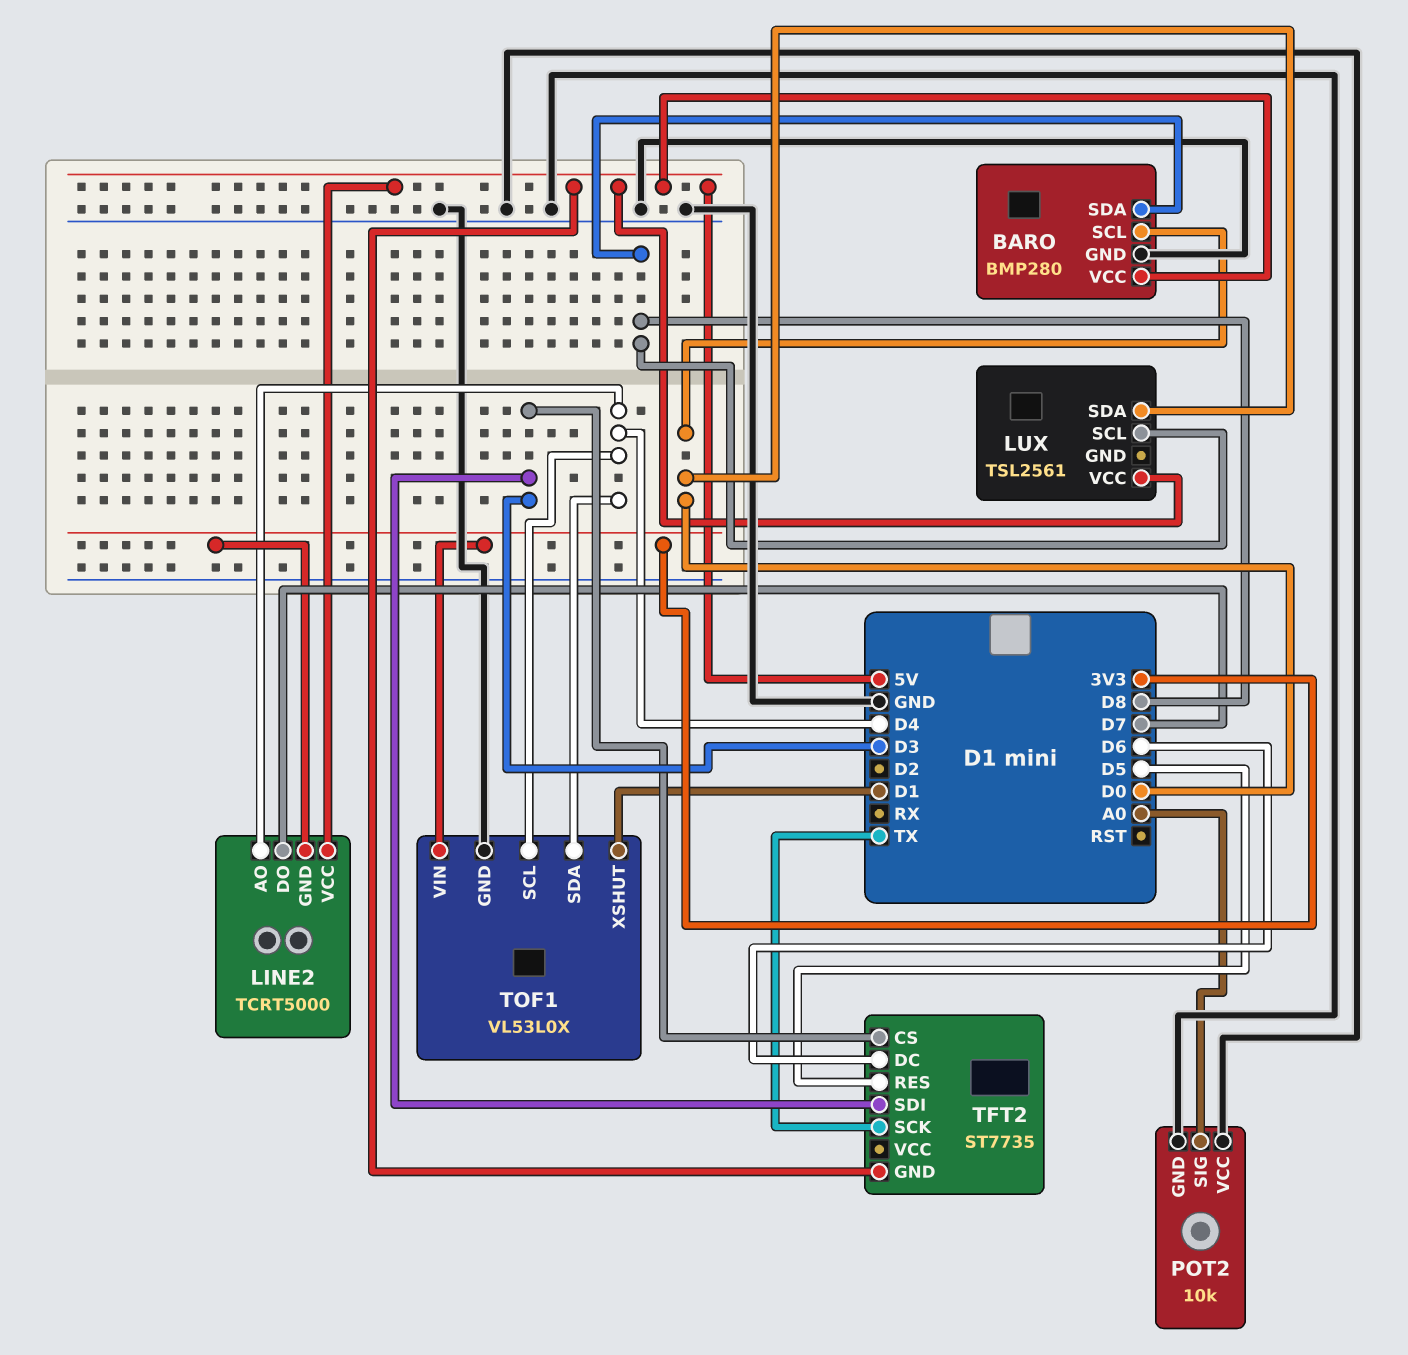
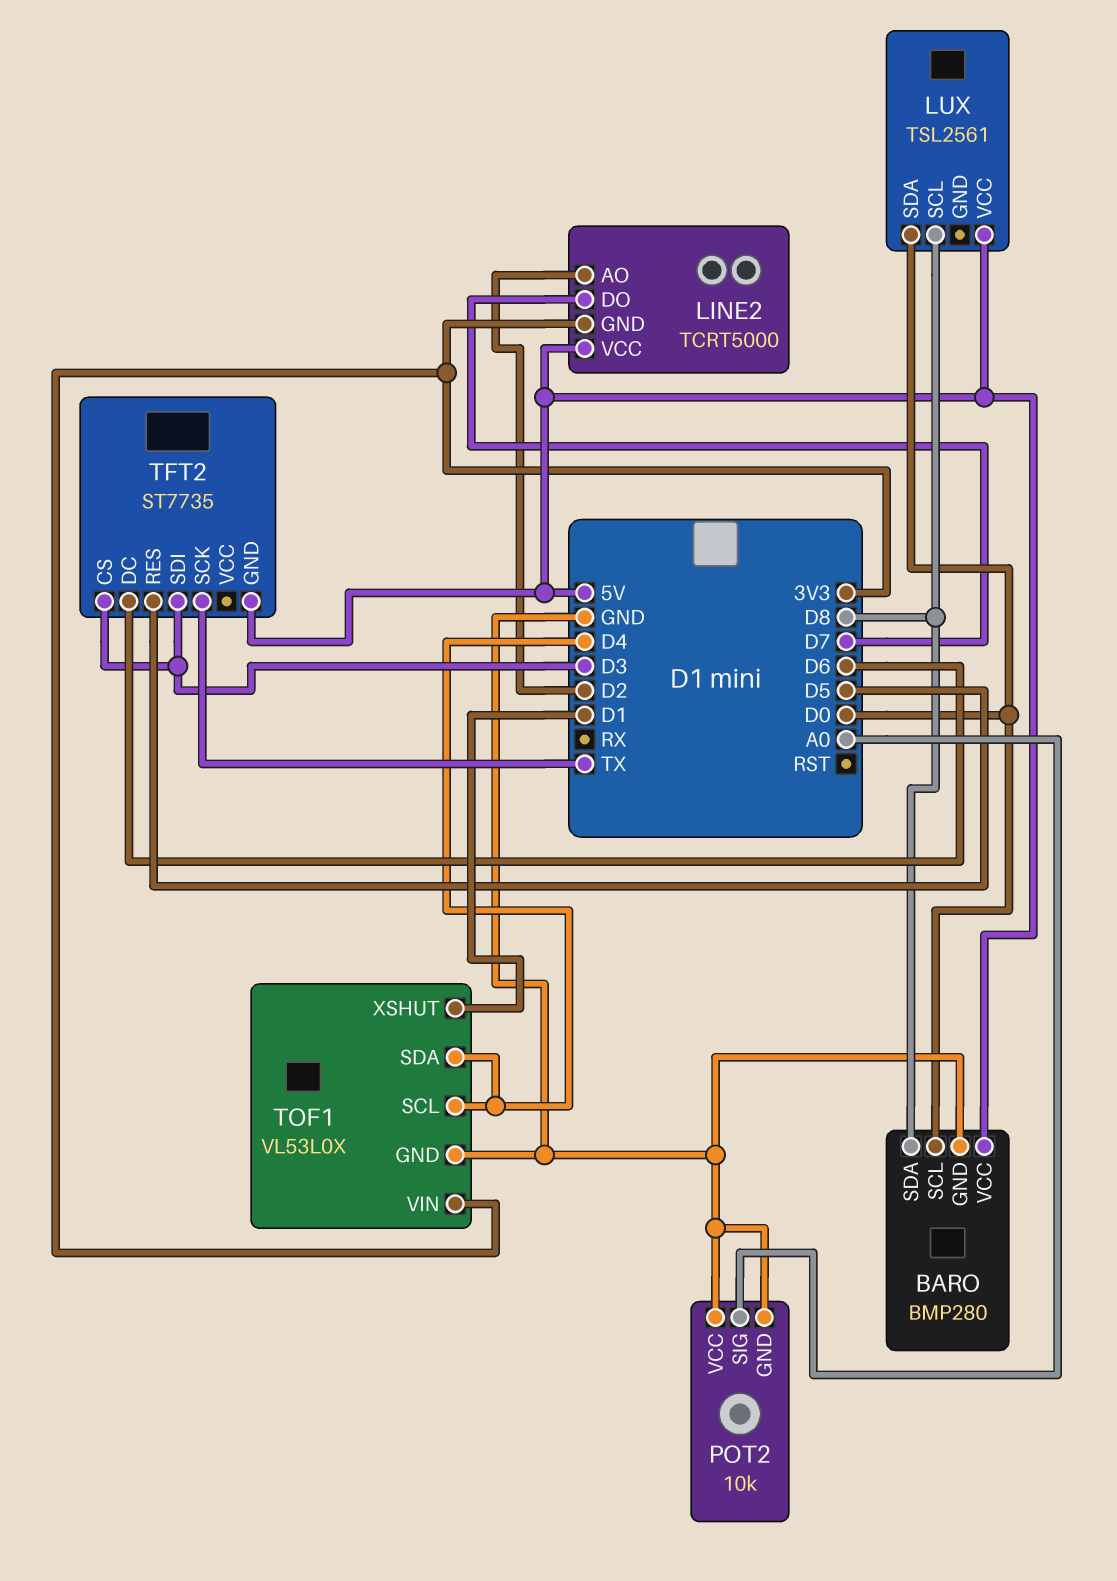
LINE2 pin AO: D4 -> D2

